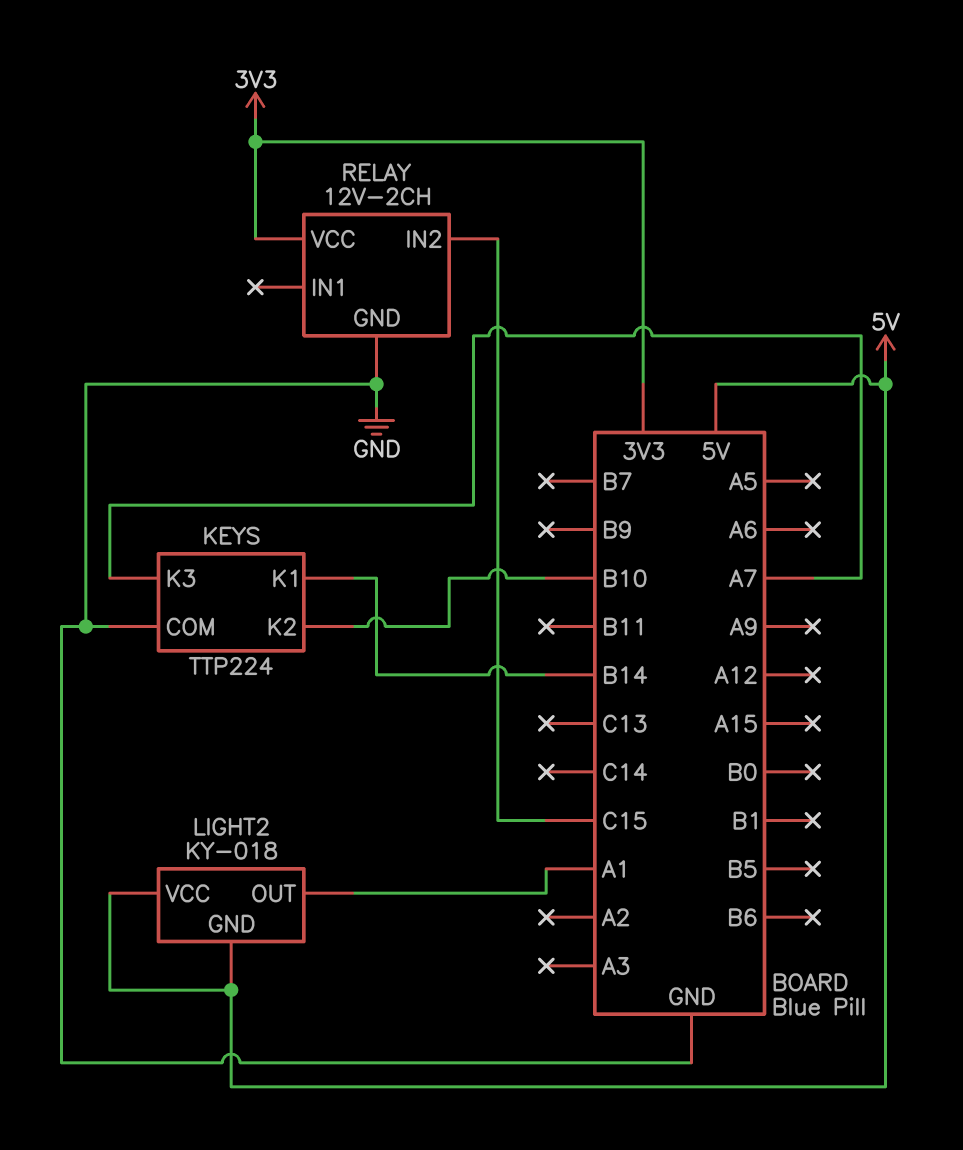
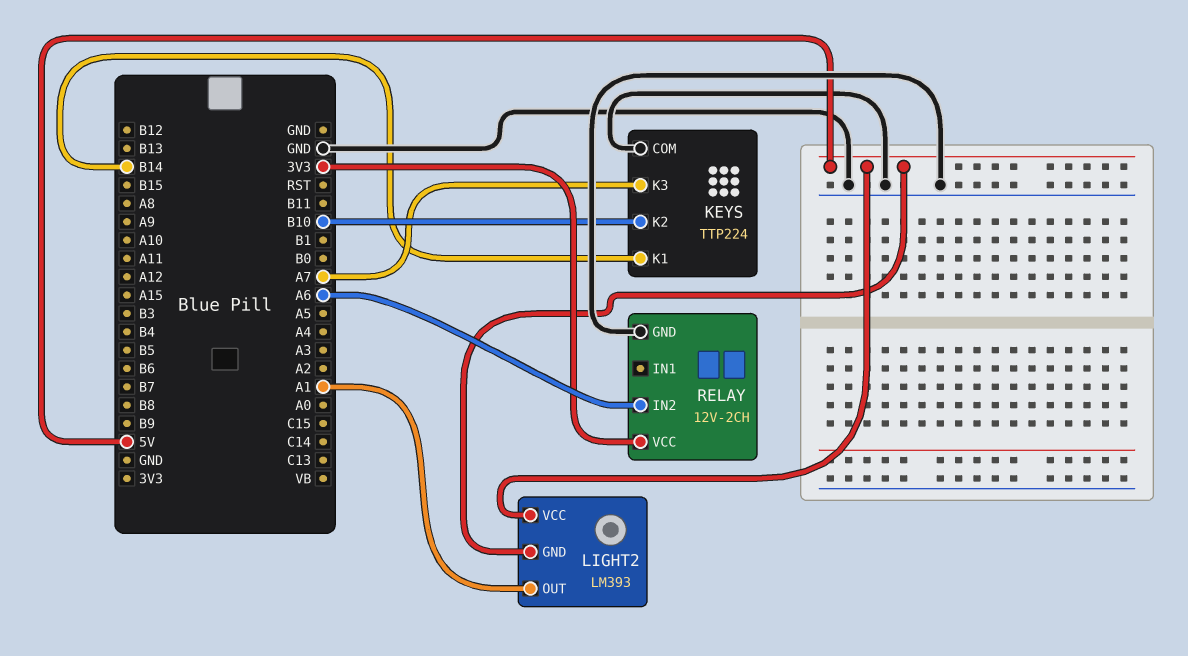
LIGHT2: KY-018 -> LM393
RELAY pin IN2: C15 -> A6

